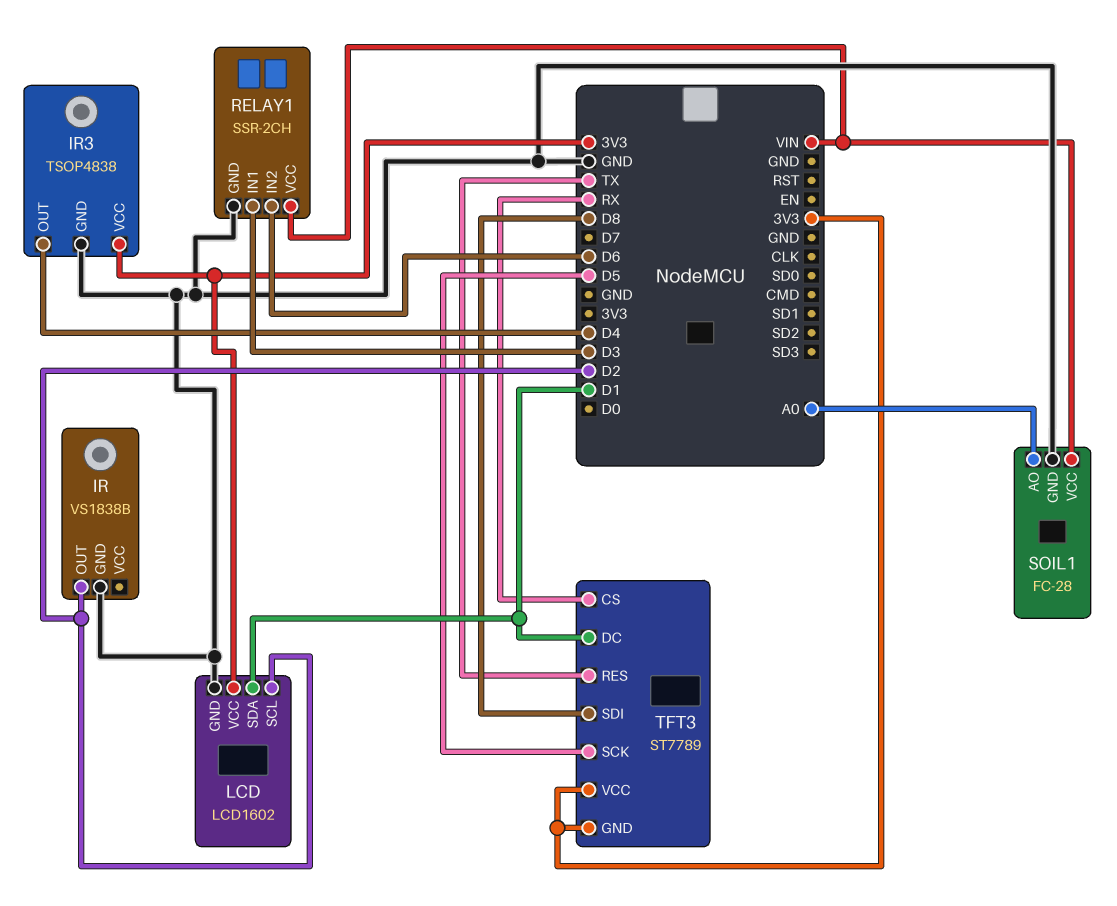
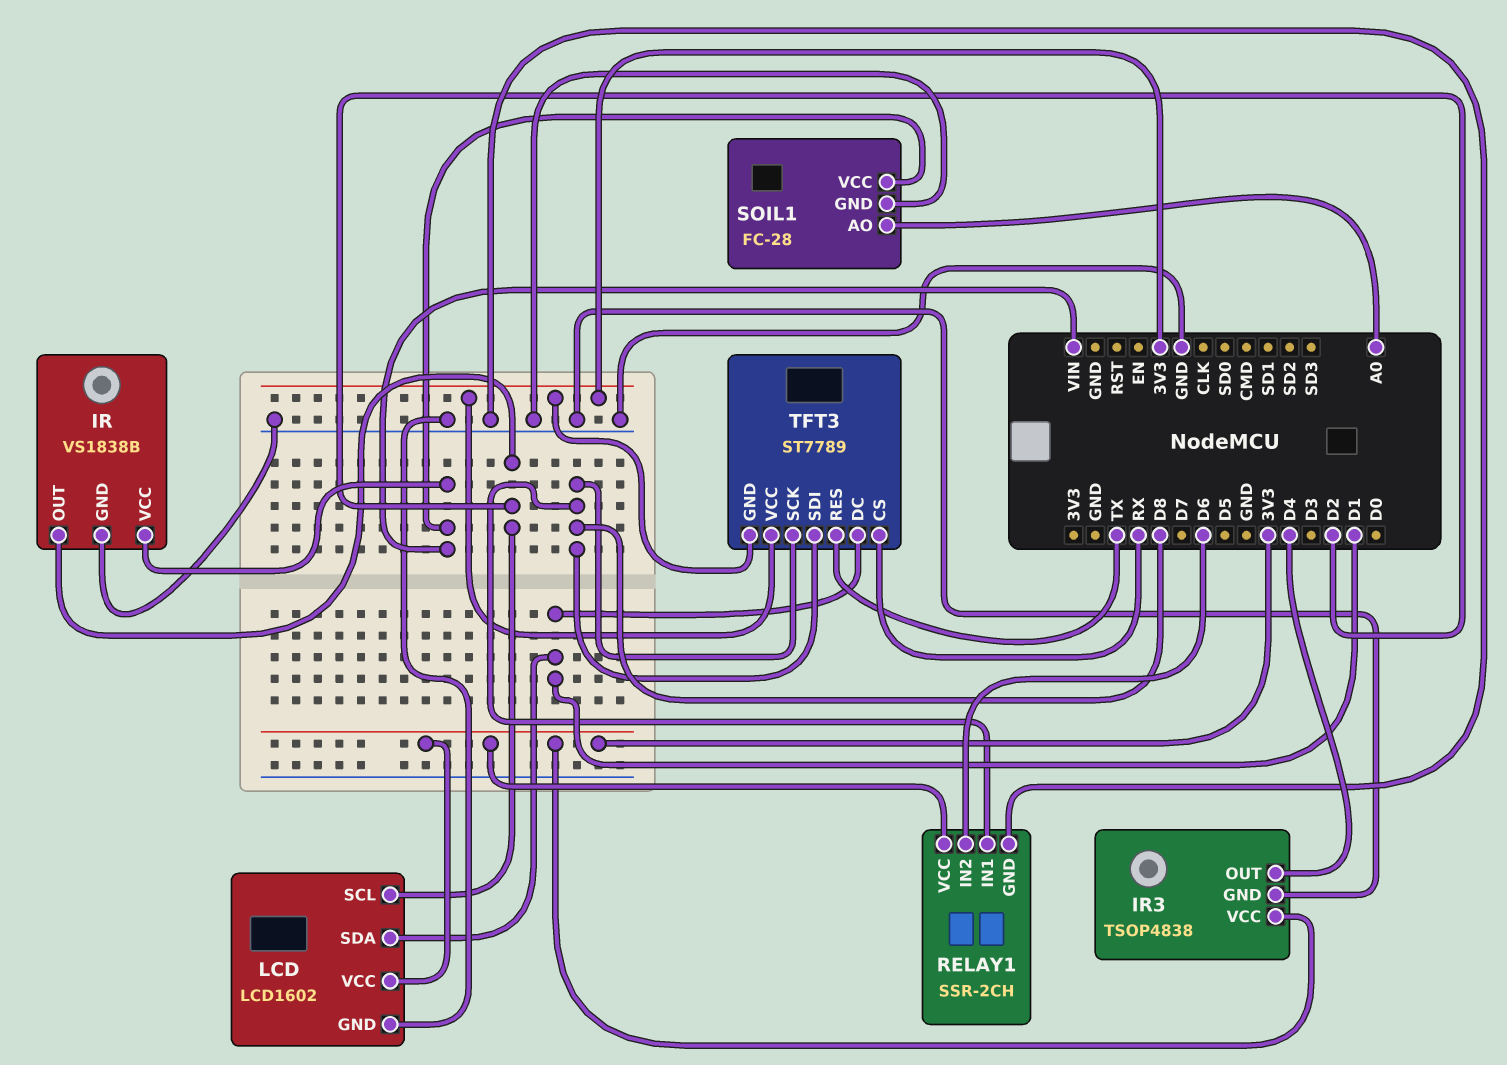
IR pin VCC: none -> VIN
RELAY1 pin IN1: D3 -> D8
RELAY1 pin VCC: VIN -> 3V3
TFT3 pin SCK: D5 -> D8

